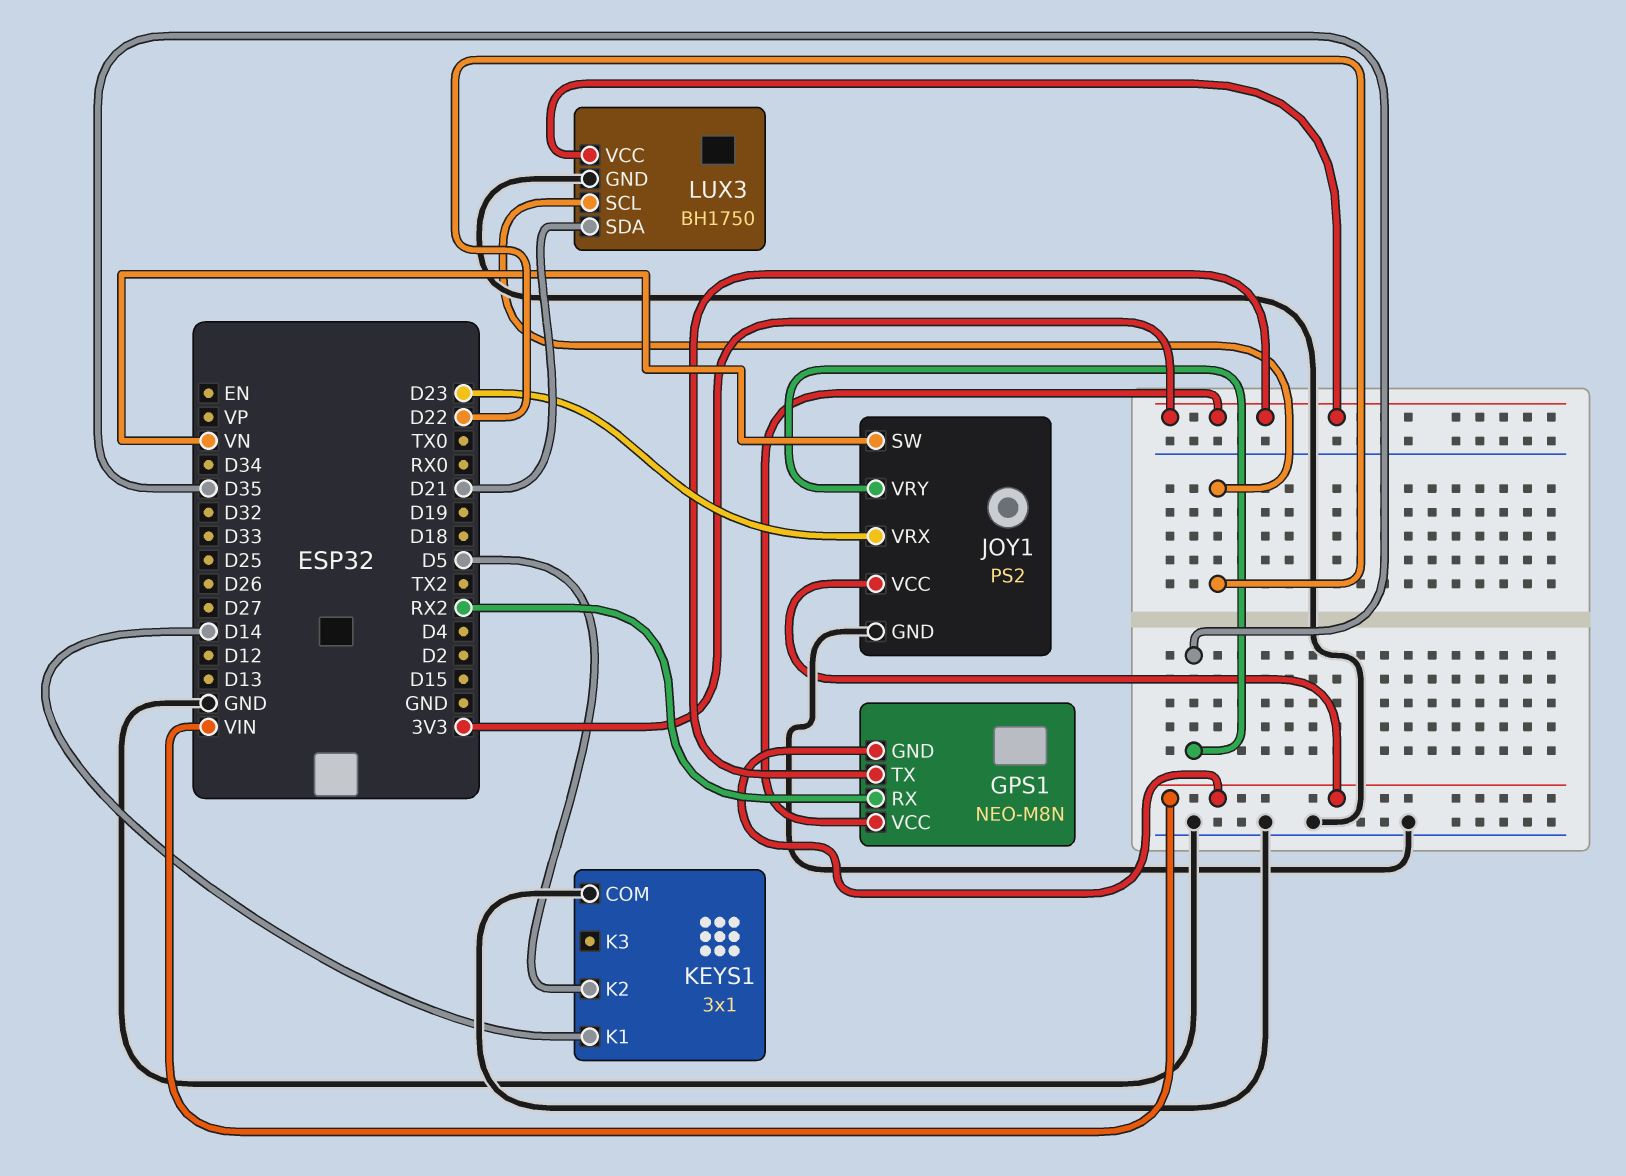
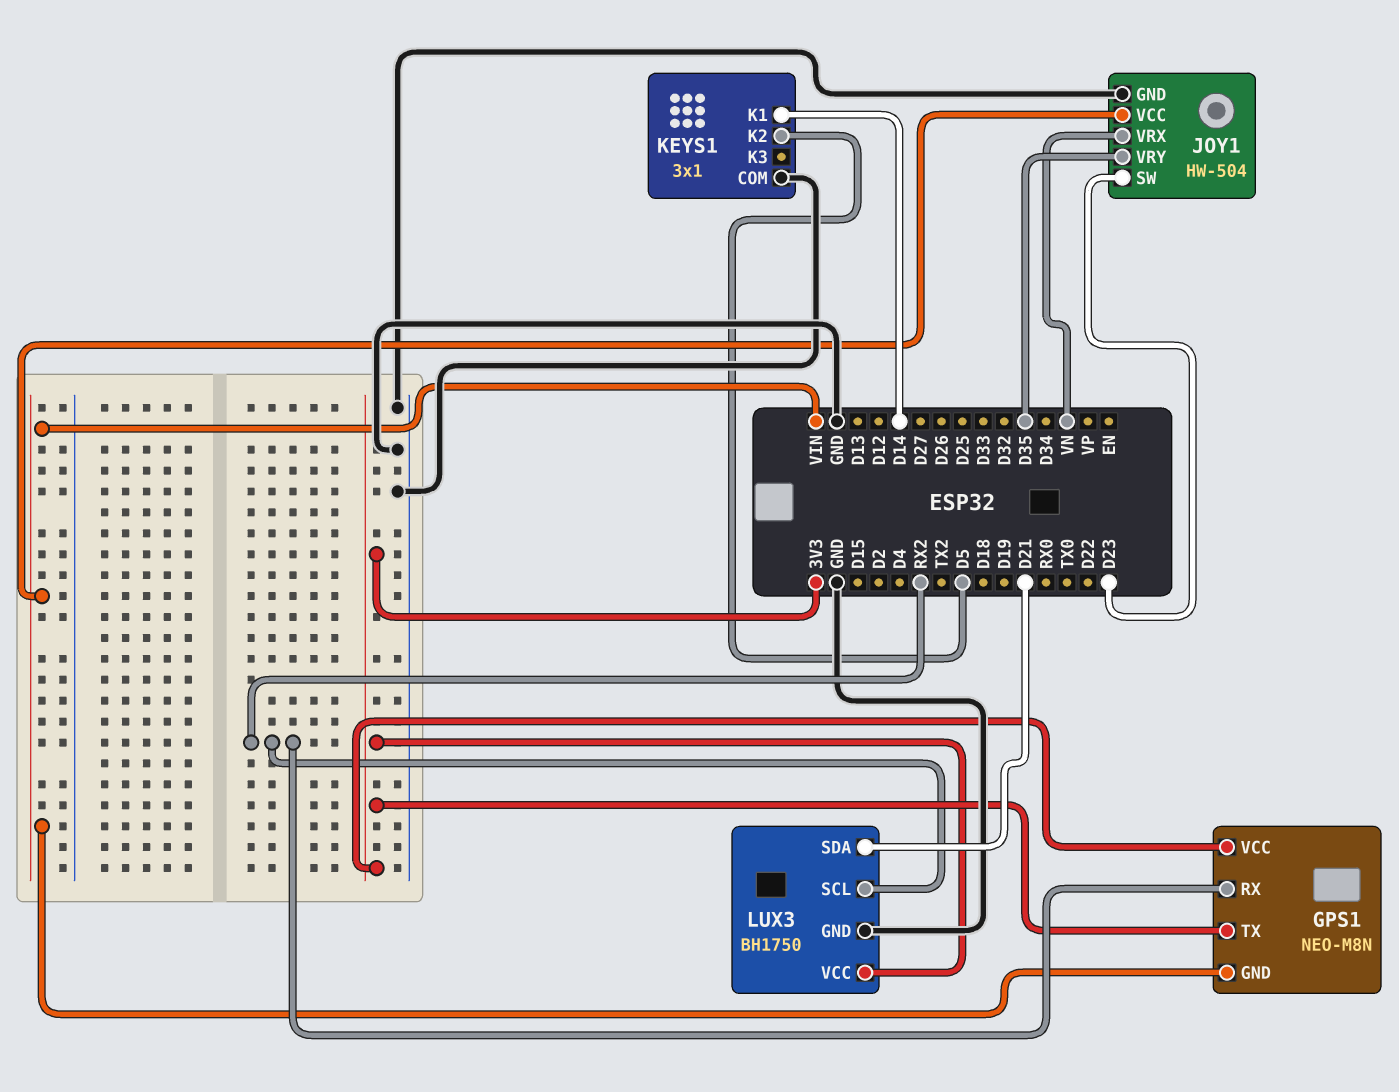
JOY1: PS2 -> HW-504
JOY1 pin SW: VN -> D23
JOY1 pin VRX: D23 -> VN
LUX3 pin SCL: D22 -> RX2

